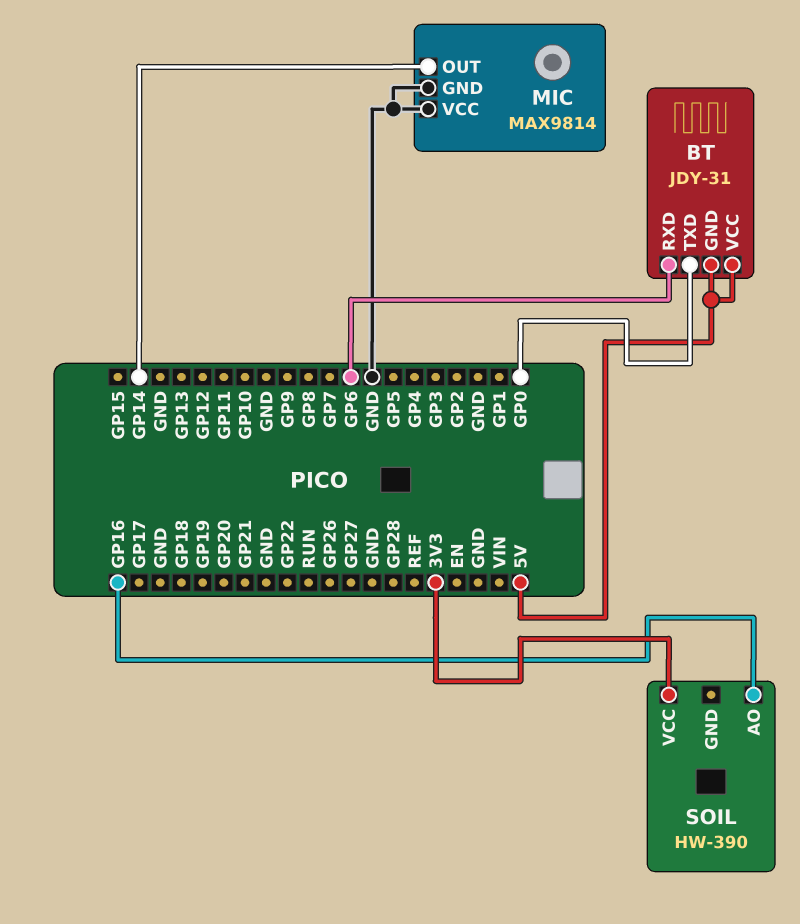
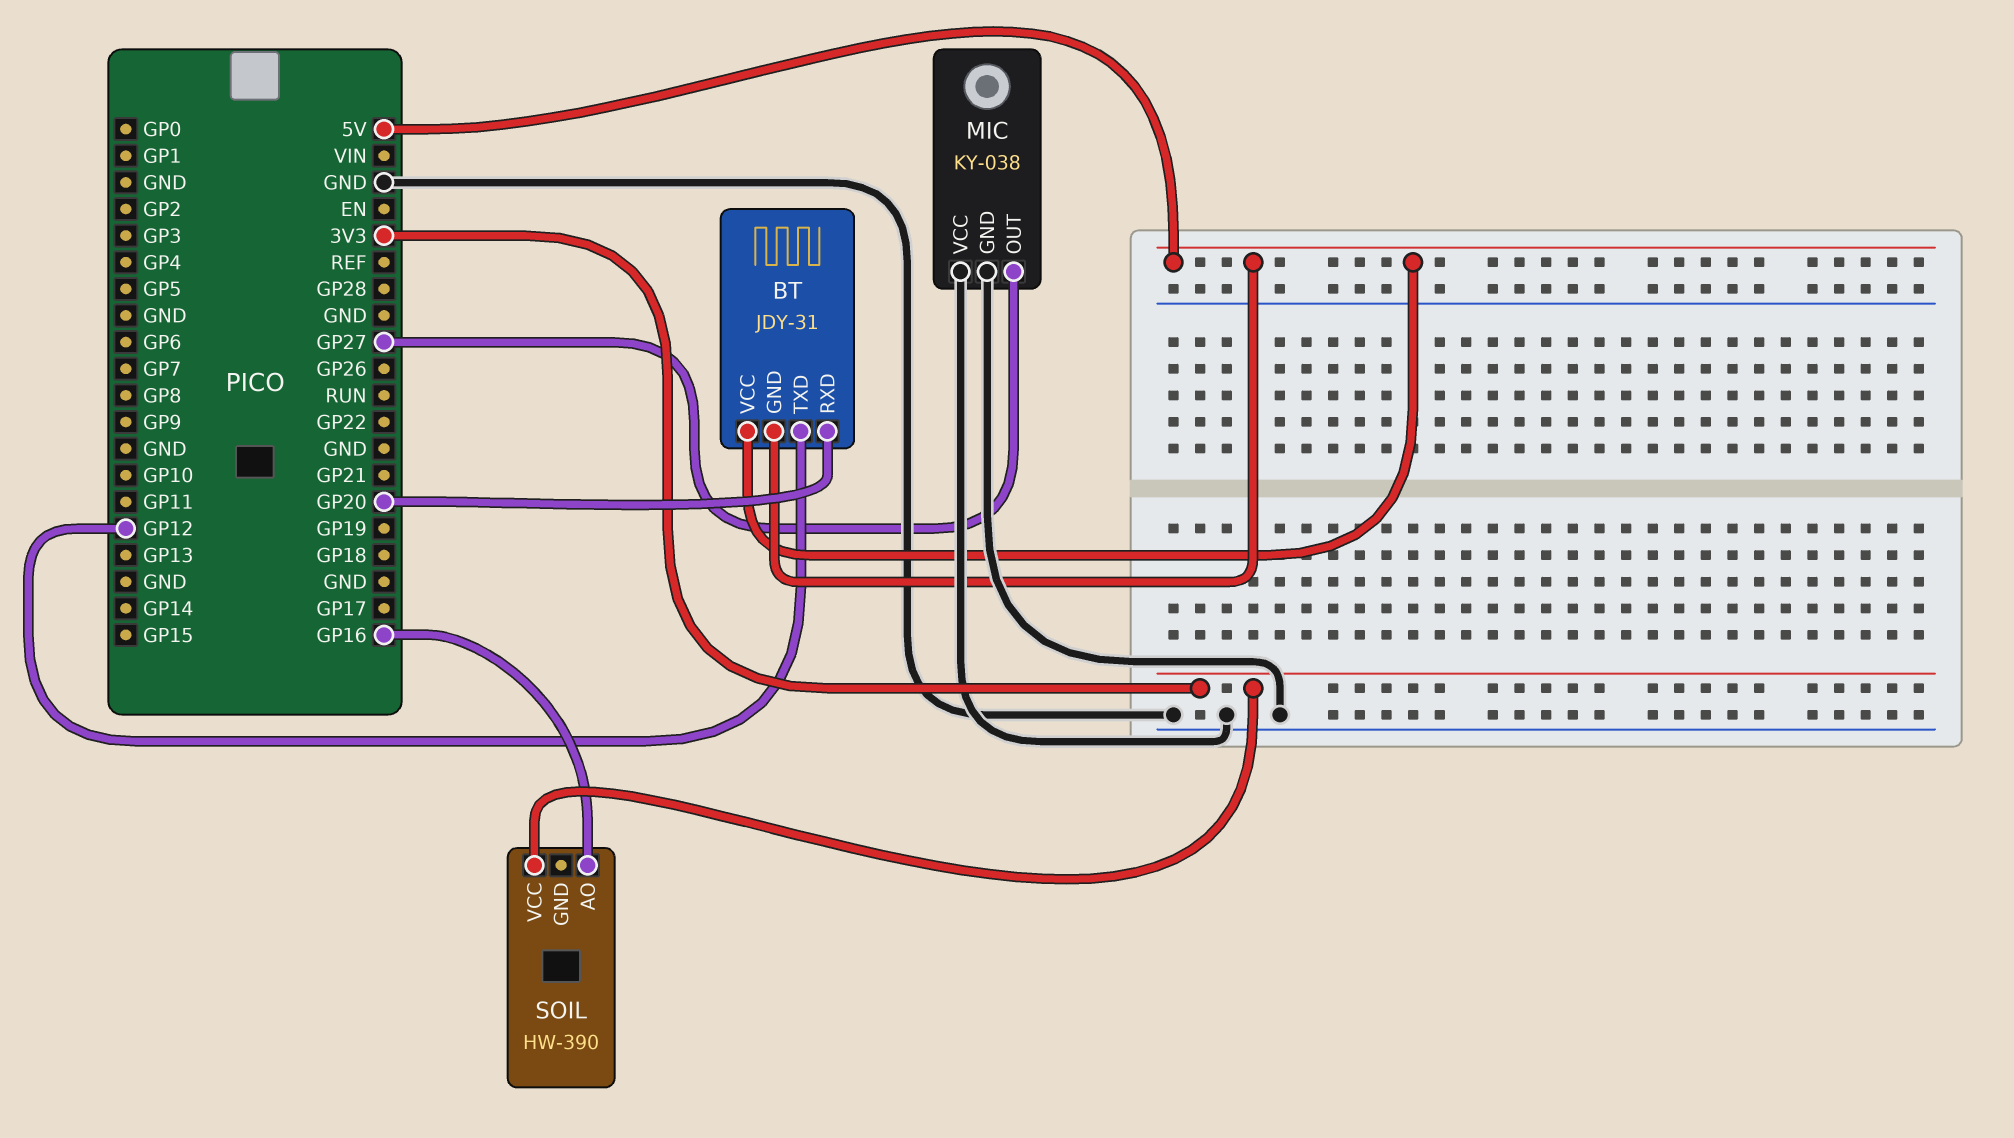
BT pin RXD: GP6 -> GP20
BT pin TXD: GP0 -> GP12
MIC: MAX9814 -> KY-038
MIC pin OUT: GP14 -> GP27

